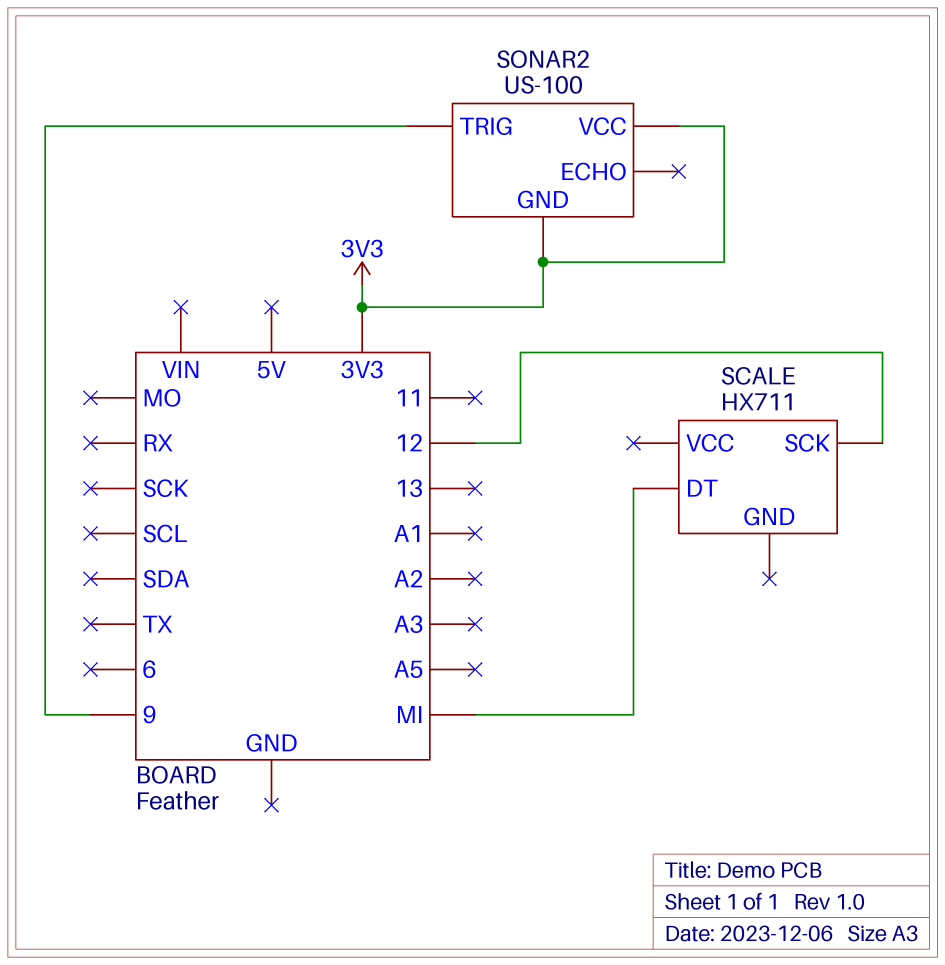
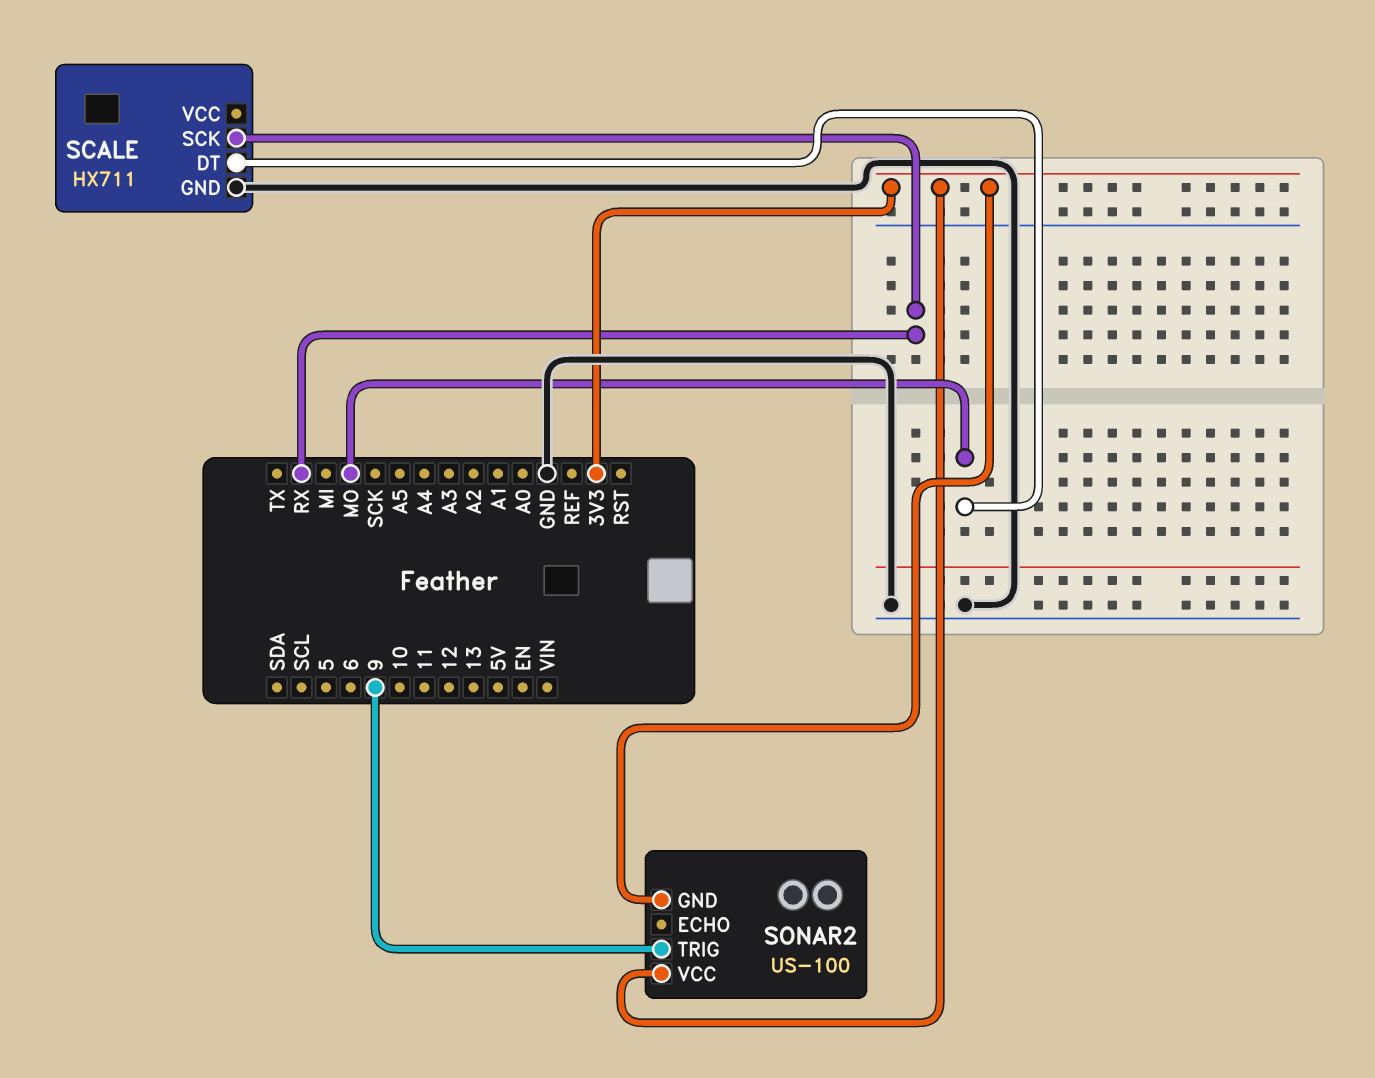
SCALE pin DT: MI -> MO
SCALE pin GND: none -> GND
SCALE pin SCK: 12 -> RX

